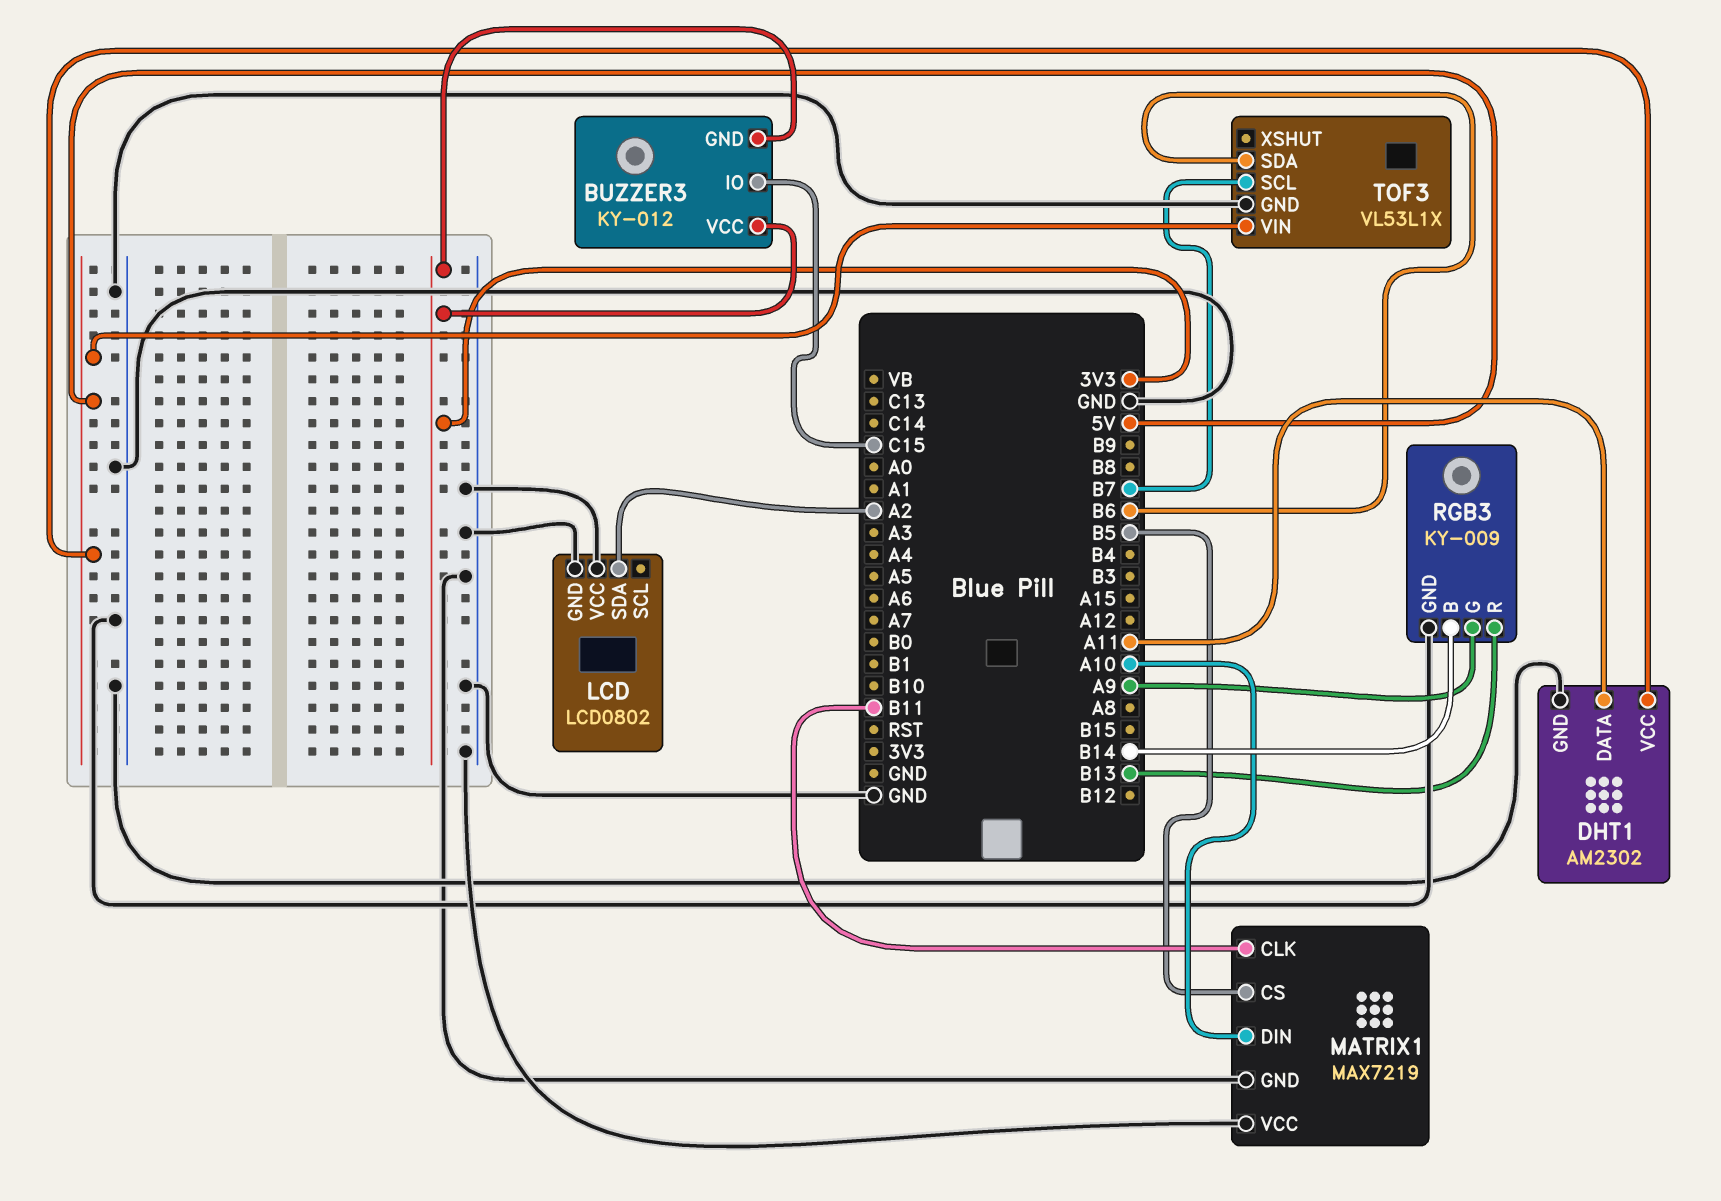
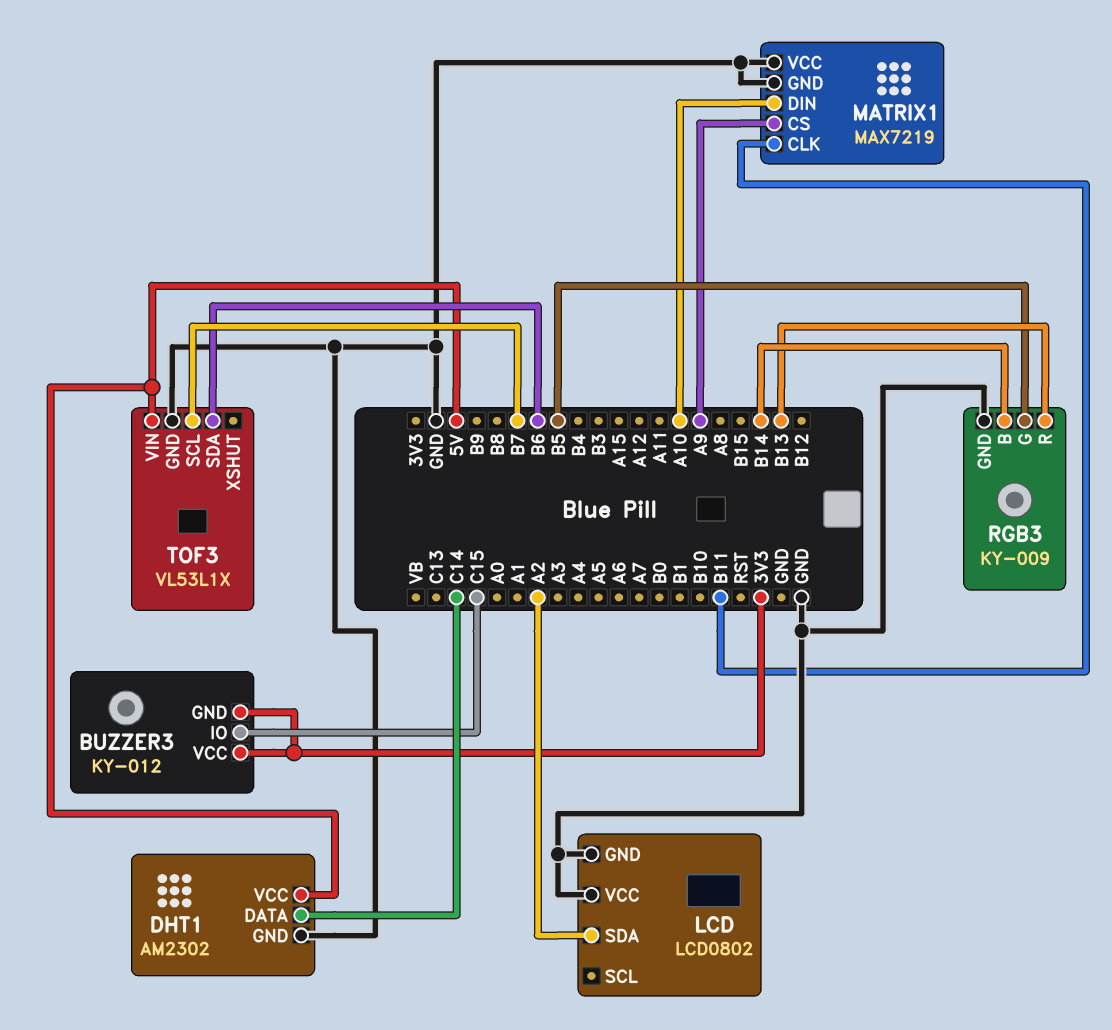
DHT1 pin DATA: A11 -> C14
MATRIX1 pin CS: B5 -> A9
RGB3 pin G: A9 -> B5

